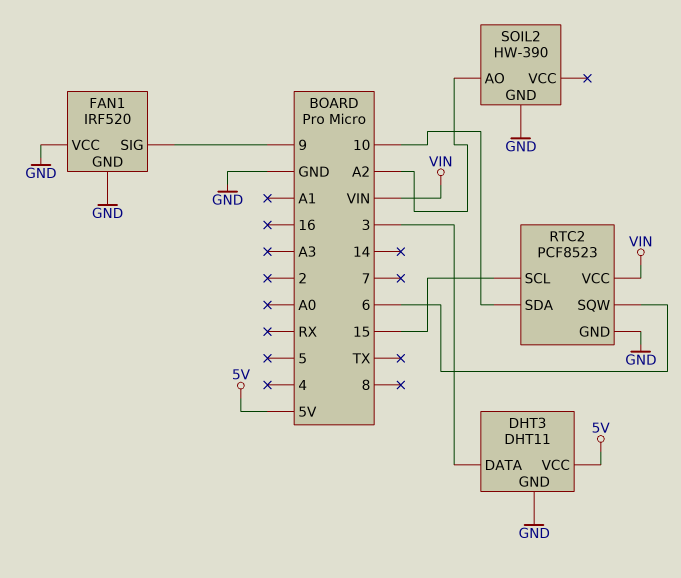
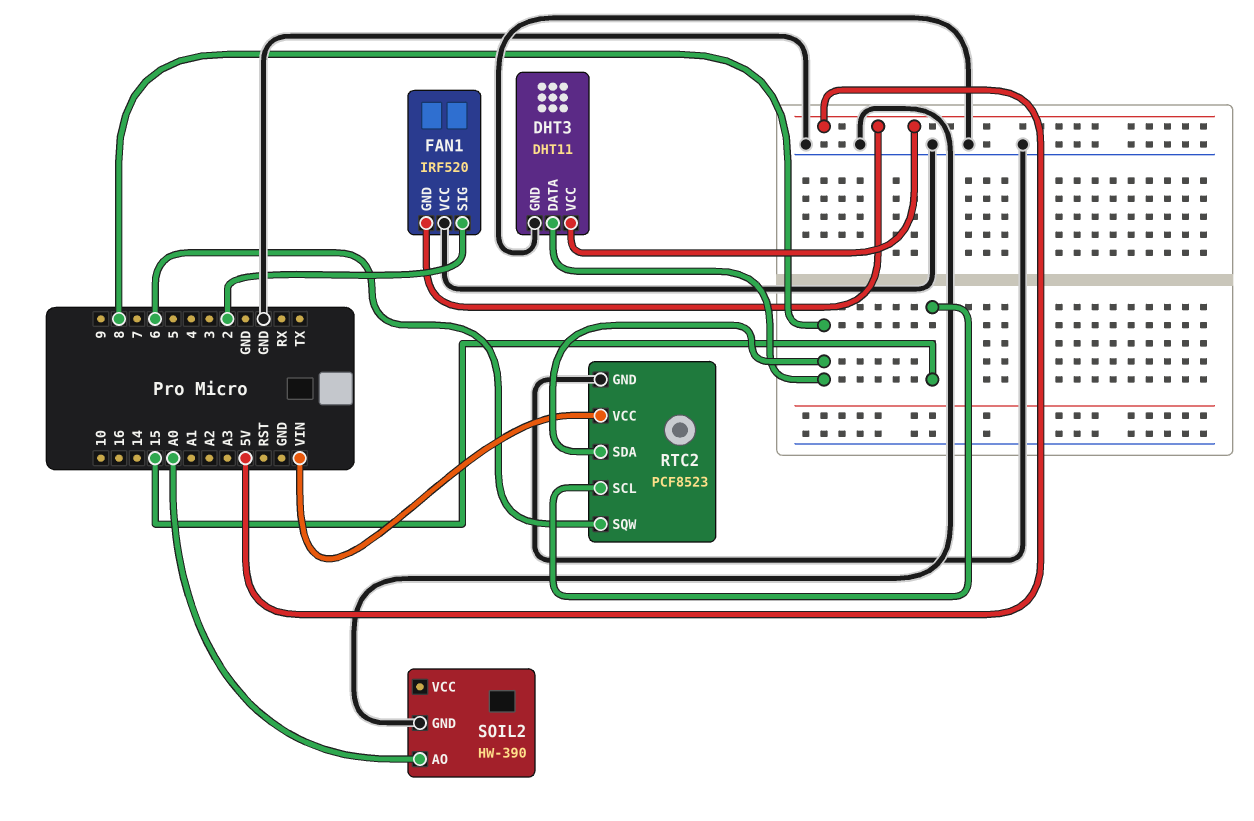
DHT3 pin DATA: 3 -> 8
FAN1 pin GND: GND -> 5V
FAN1 pin SIG: 9 -> 2
RTC2 pin SDA: 10 -> 8
SOIL2 pin AO: A2 -> A0

